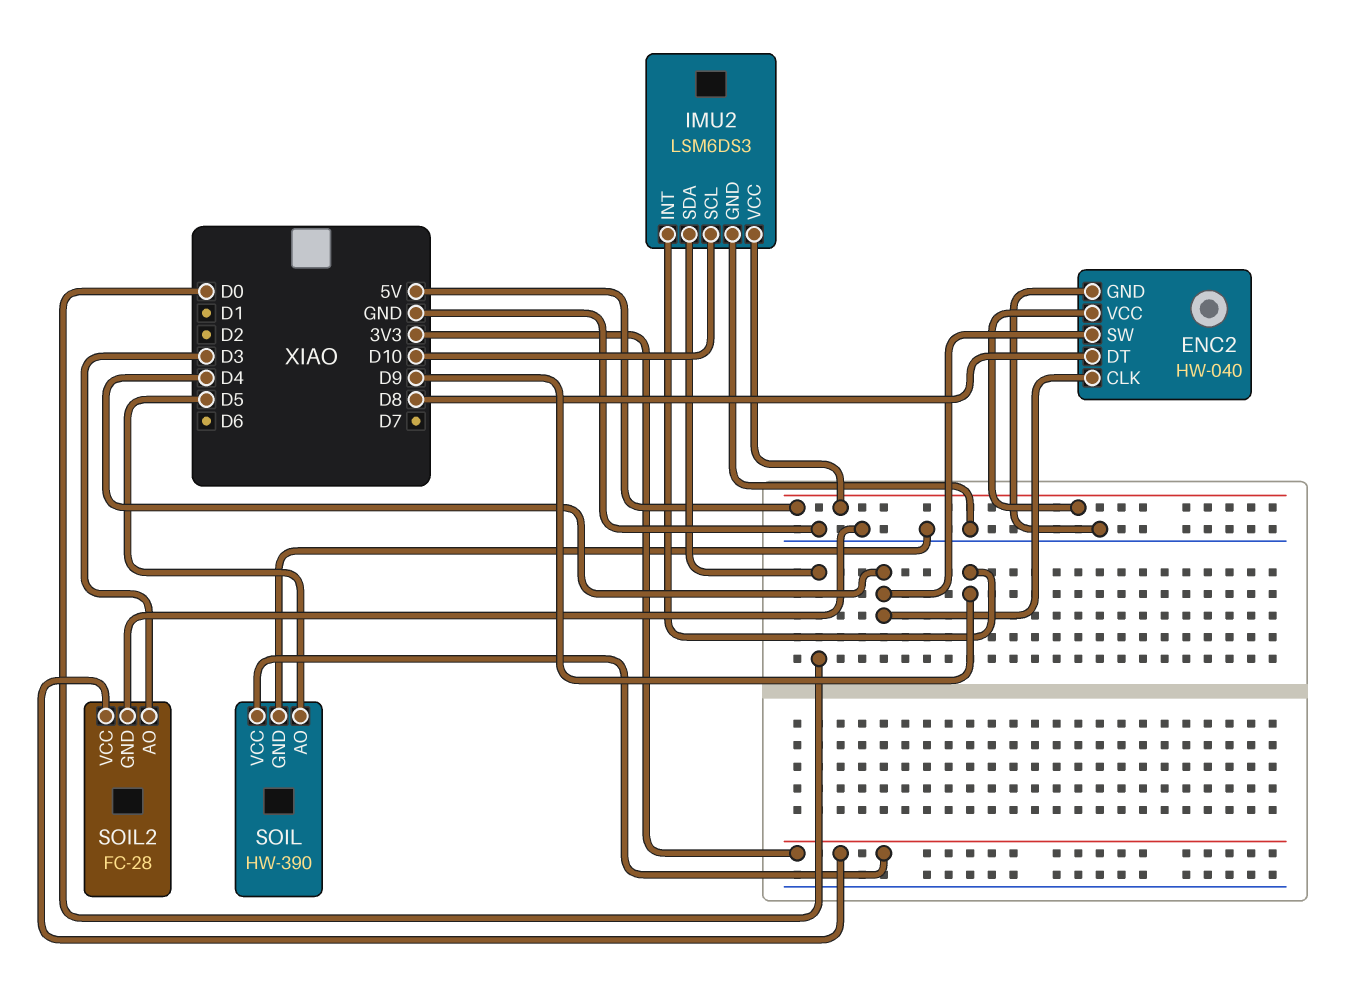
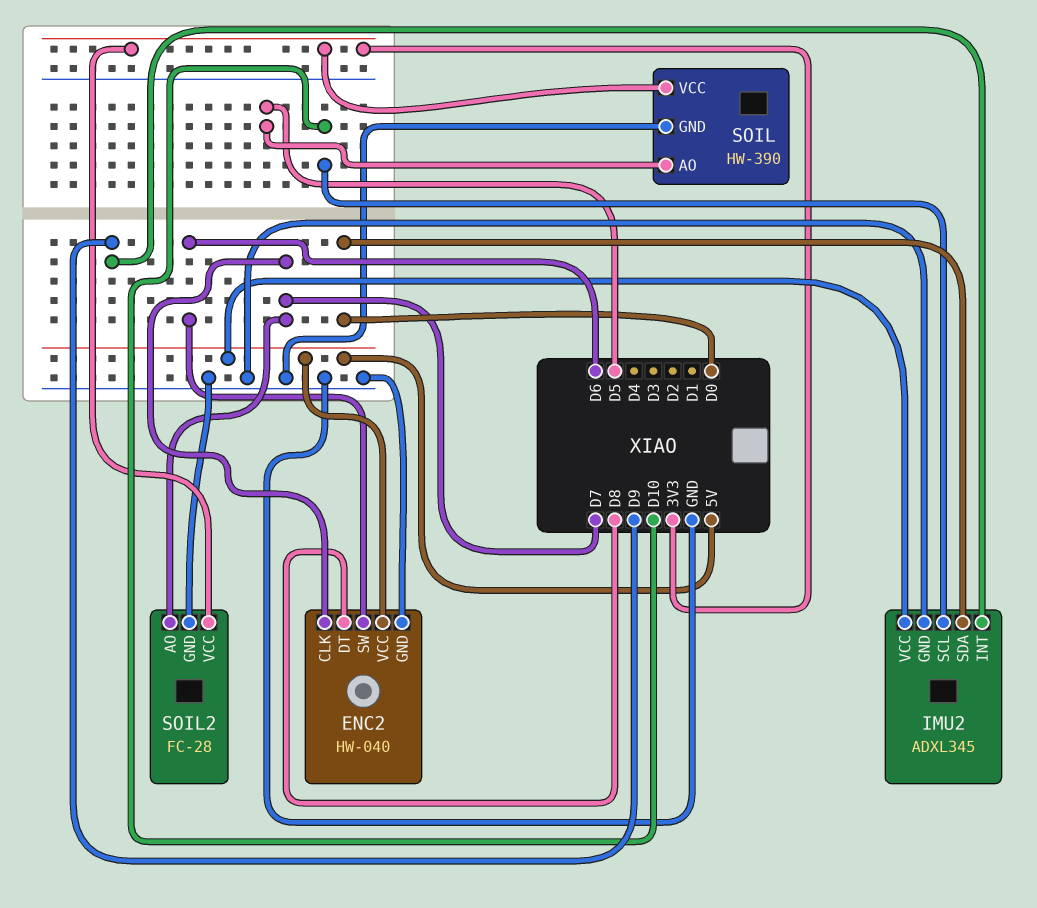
ENC2 pin CLK: D4 -> D7
ENC2 pin SW: D4 -> D6
IMU2: LSM6DS3 -> ADXL345
SOIL2 pin AO: D3 -> D7

